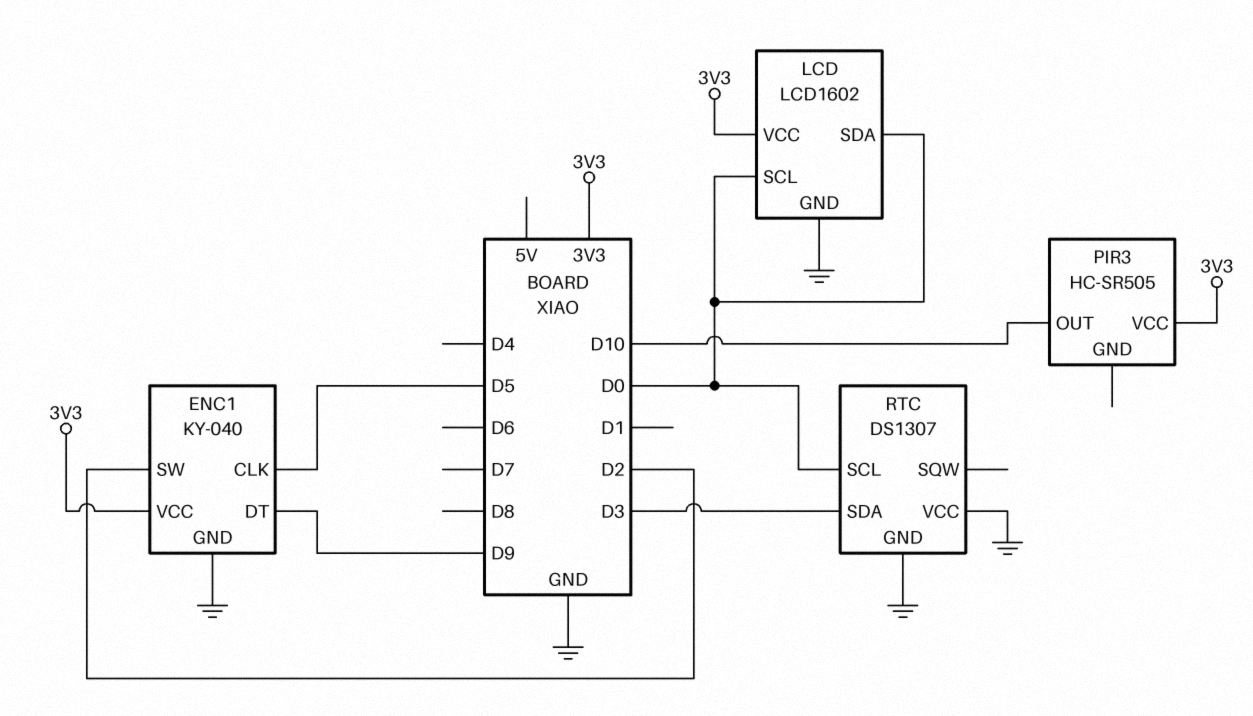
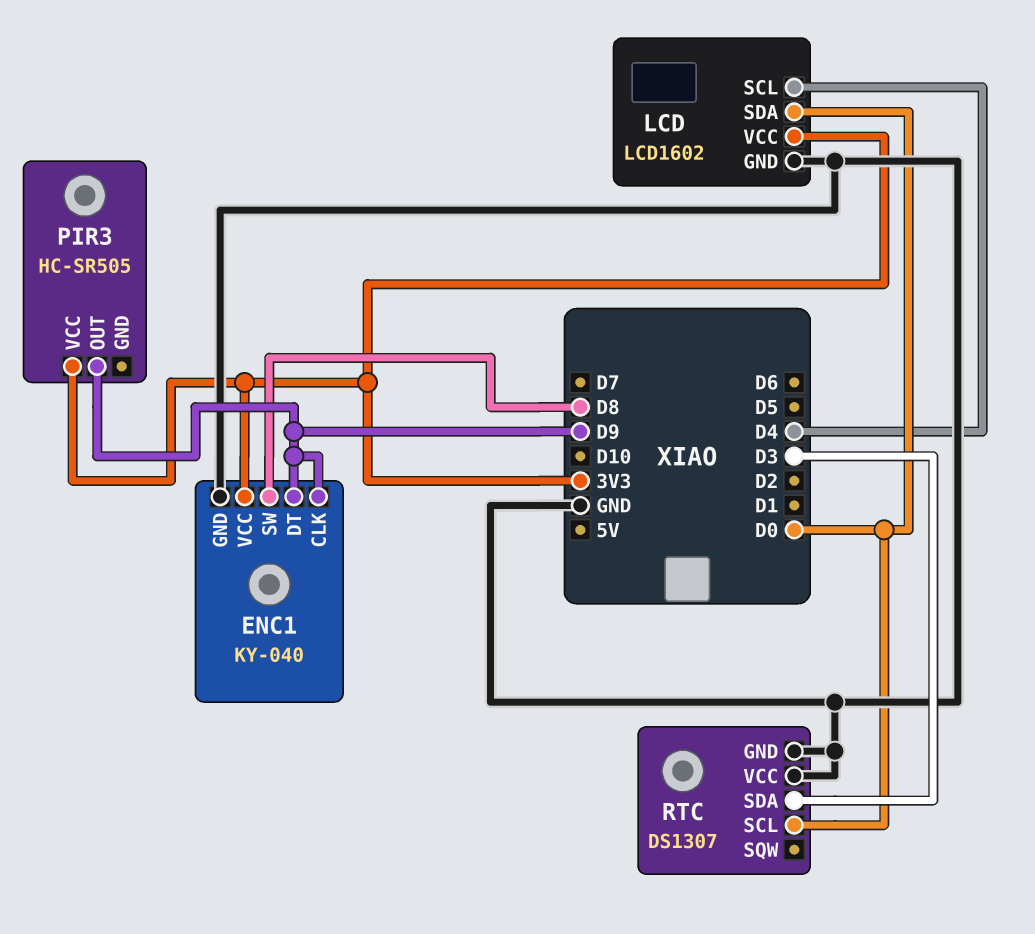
ENC1 pin CLK: D5 -> D9
ENC1 pin SW: D2 -> D8
LCD pin SCL: D0 -> D4
PIR3 pin OUT: D10 -> D9

